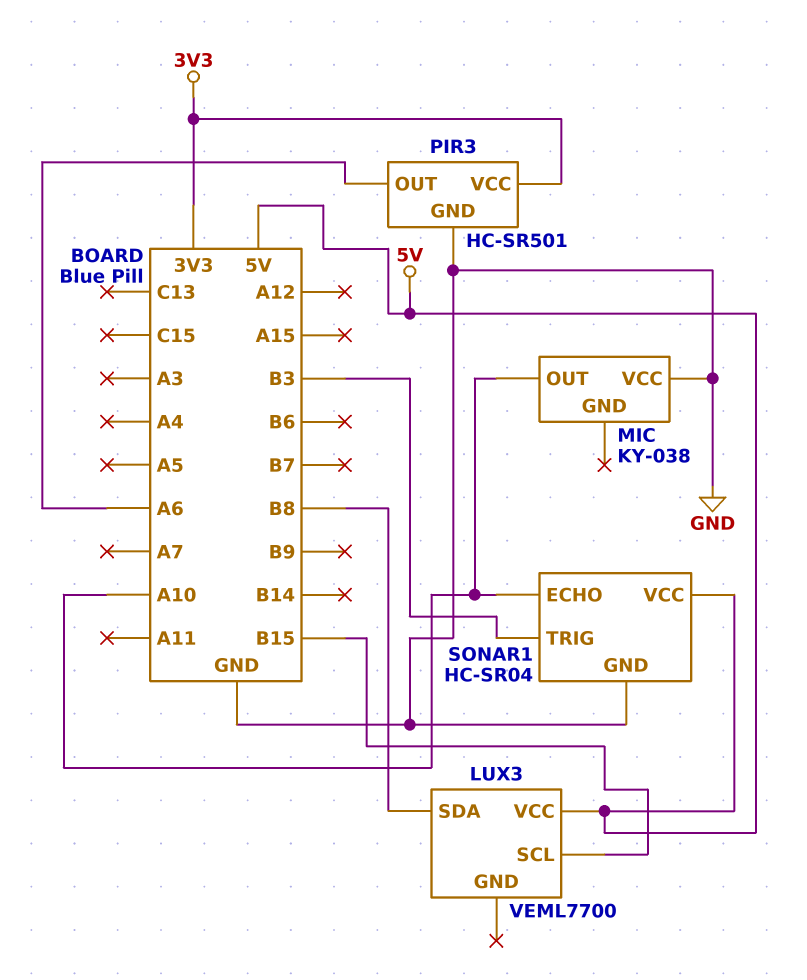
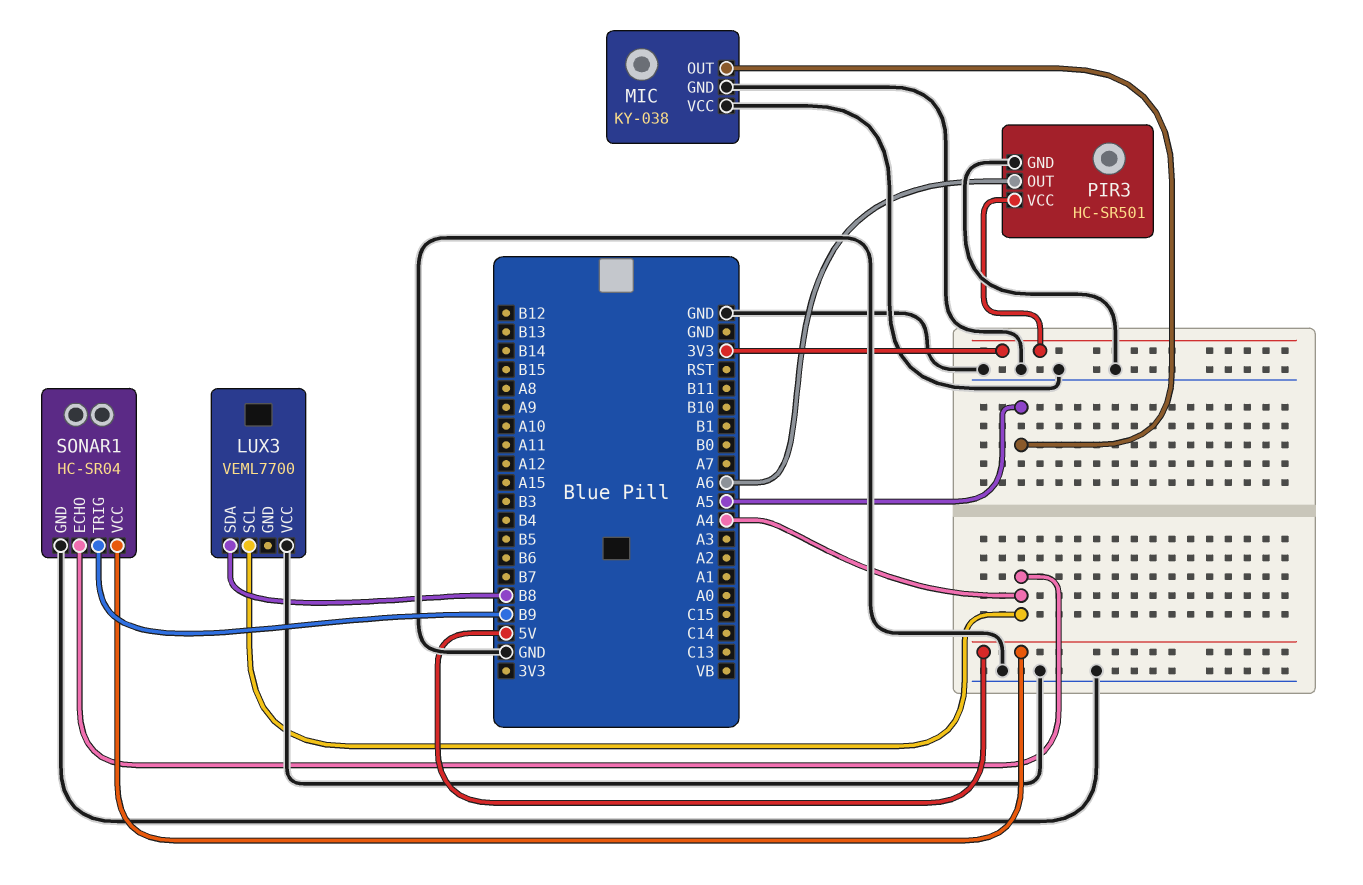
LUX3 pin SCL: B15 -> A4
LUX3 pin VCC: 5V -> GND
MIC pin GND: none -> GND
MIC pin OUT: A10 -> A5
SONAR1 pin ECHO: A10 -> A4
SONAR1 pin TRIG: B3 -> B9

